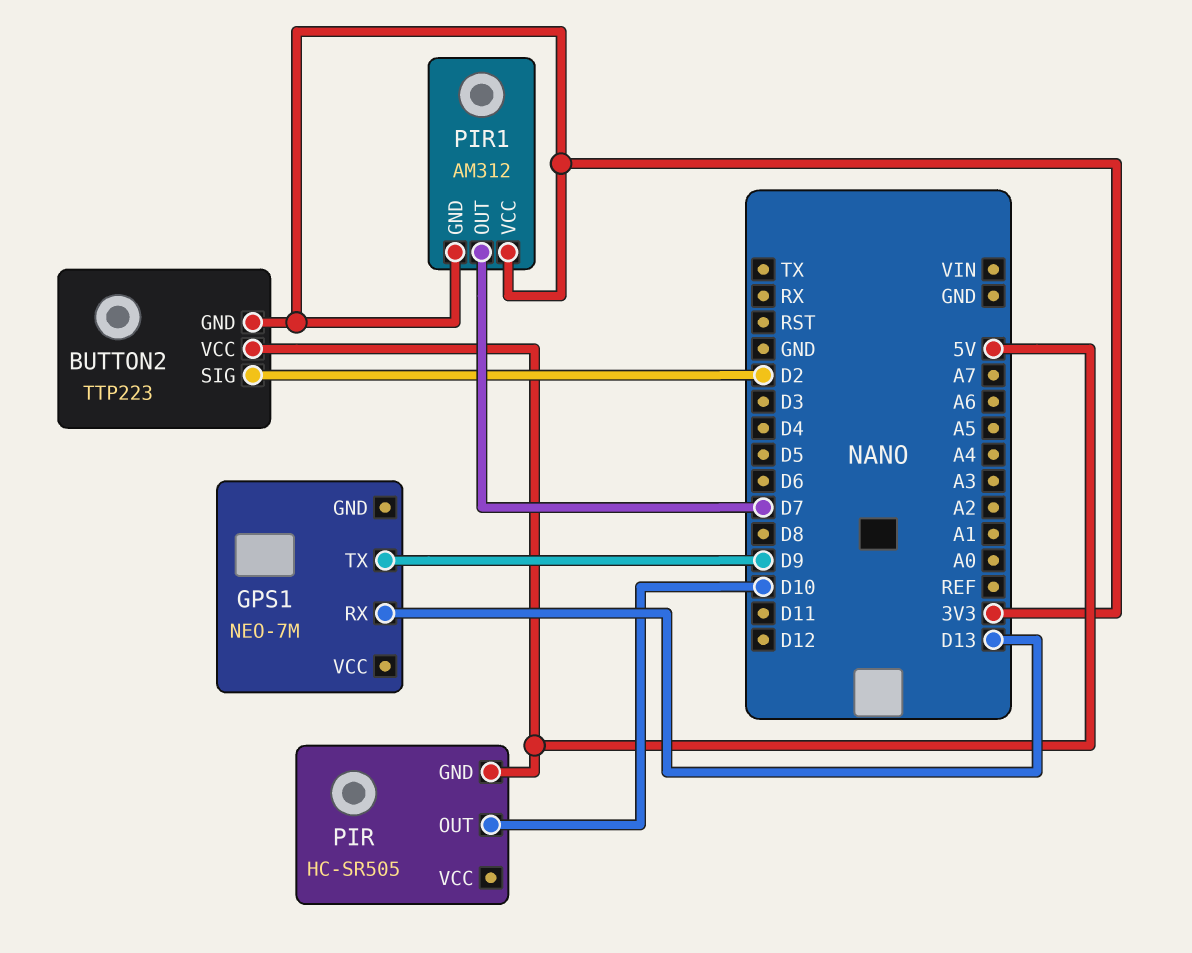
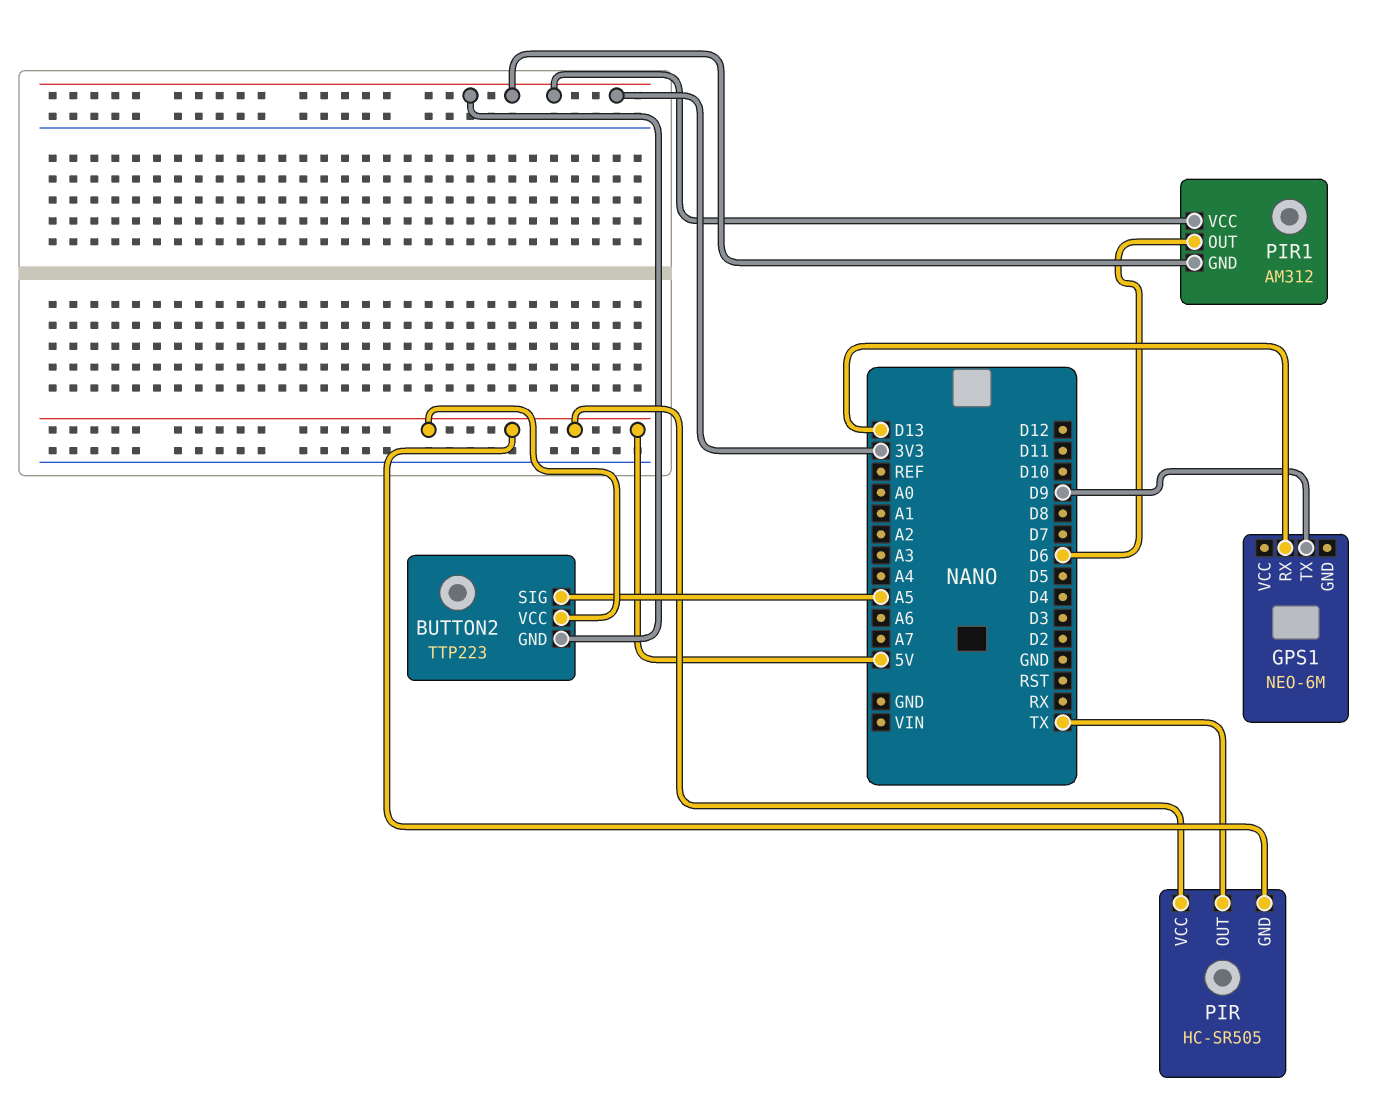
BUTTON2 pin SIG: D2 -> A5
GPS1: NEO-7M -> NEO-6M
PIR pin OUT: D10 -> TX
PIR pin VCC: none -> 5V
PIR1 pin OUT: D7 -> D6

